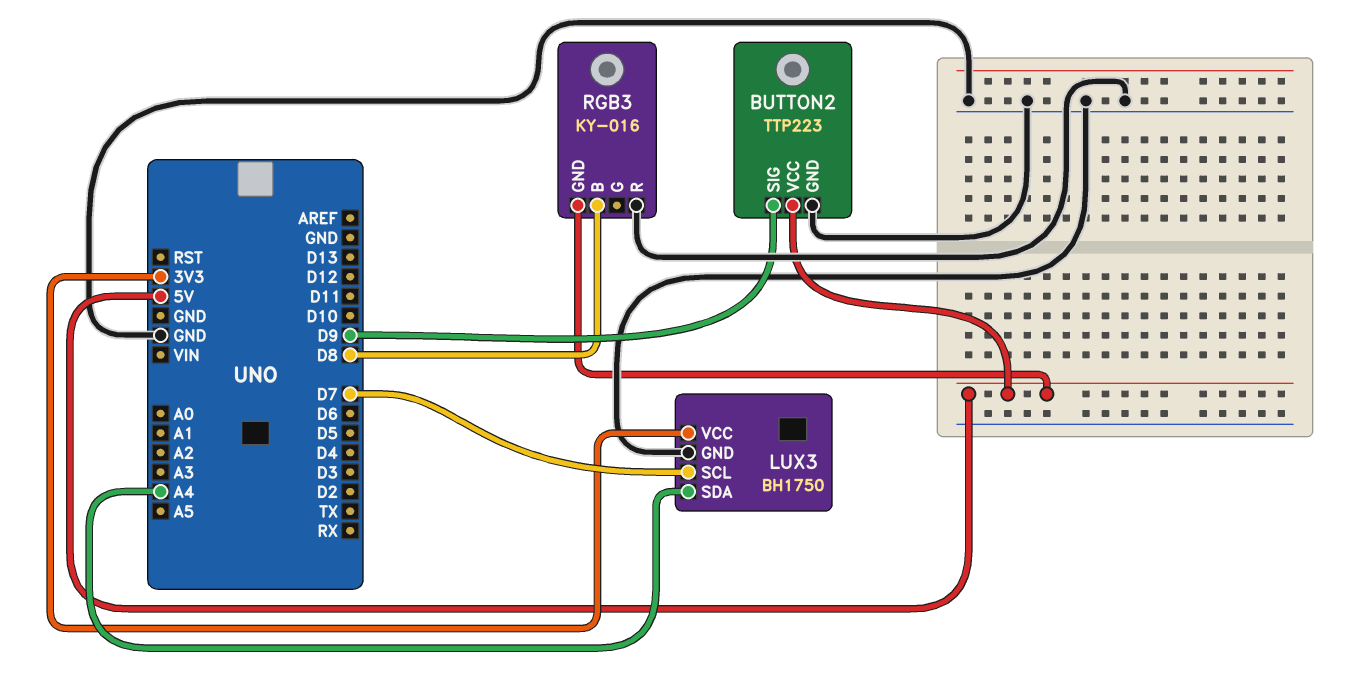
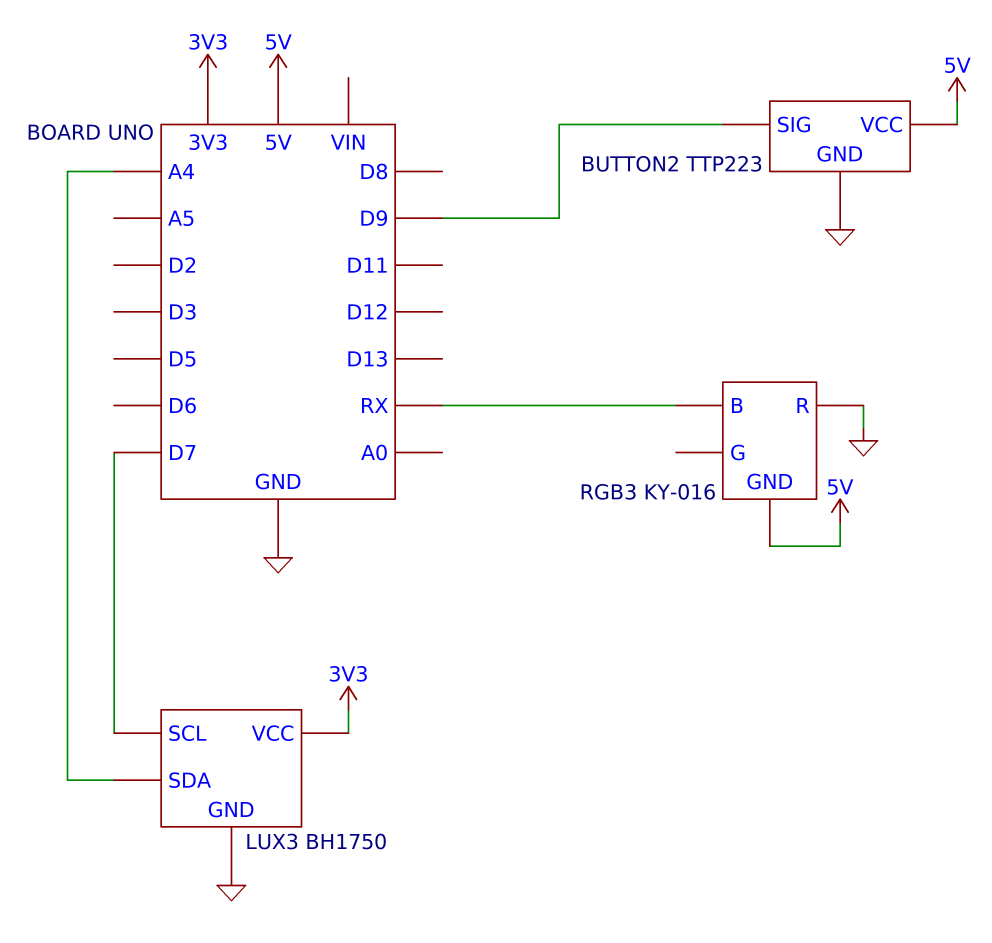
RGB3 pin B: D8 -> RX

